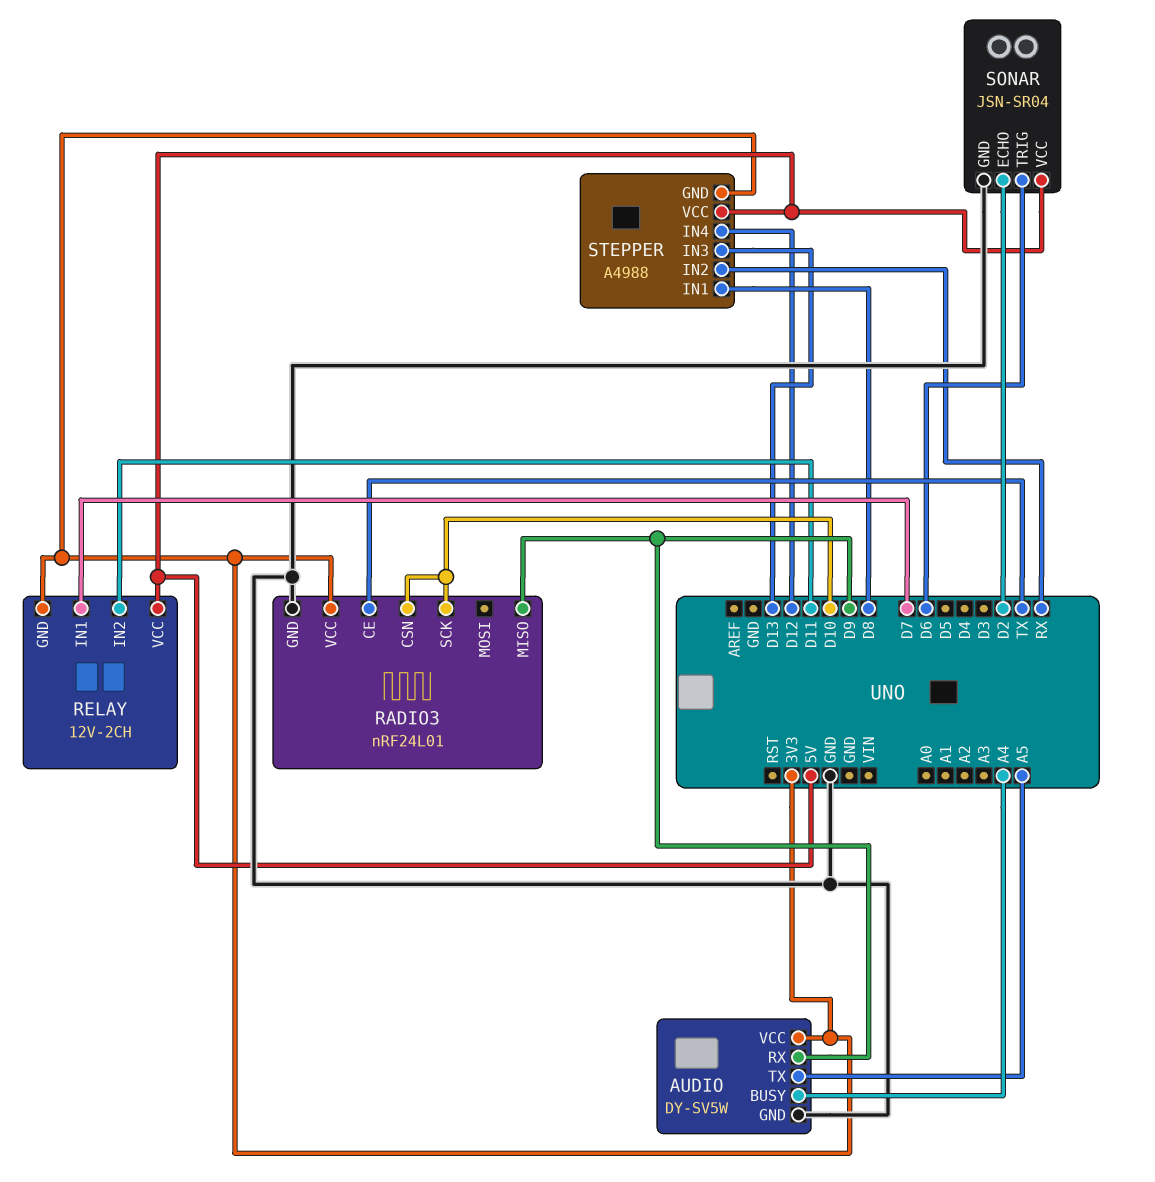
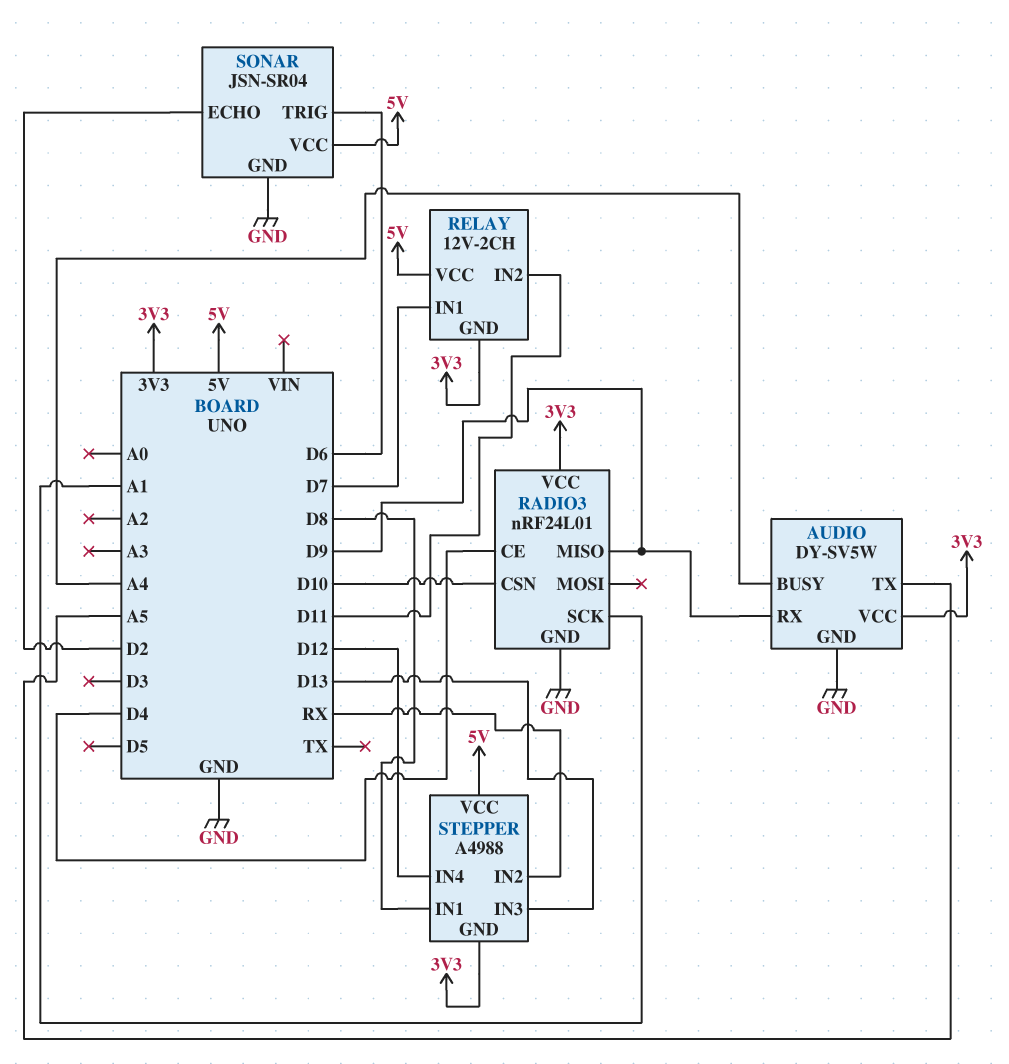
RADIO3 pin CE: TX -> D4
RADIO3 pin SCK: D10 -> A1

